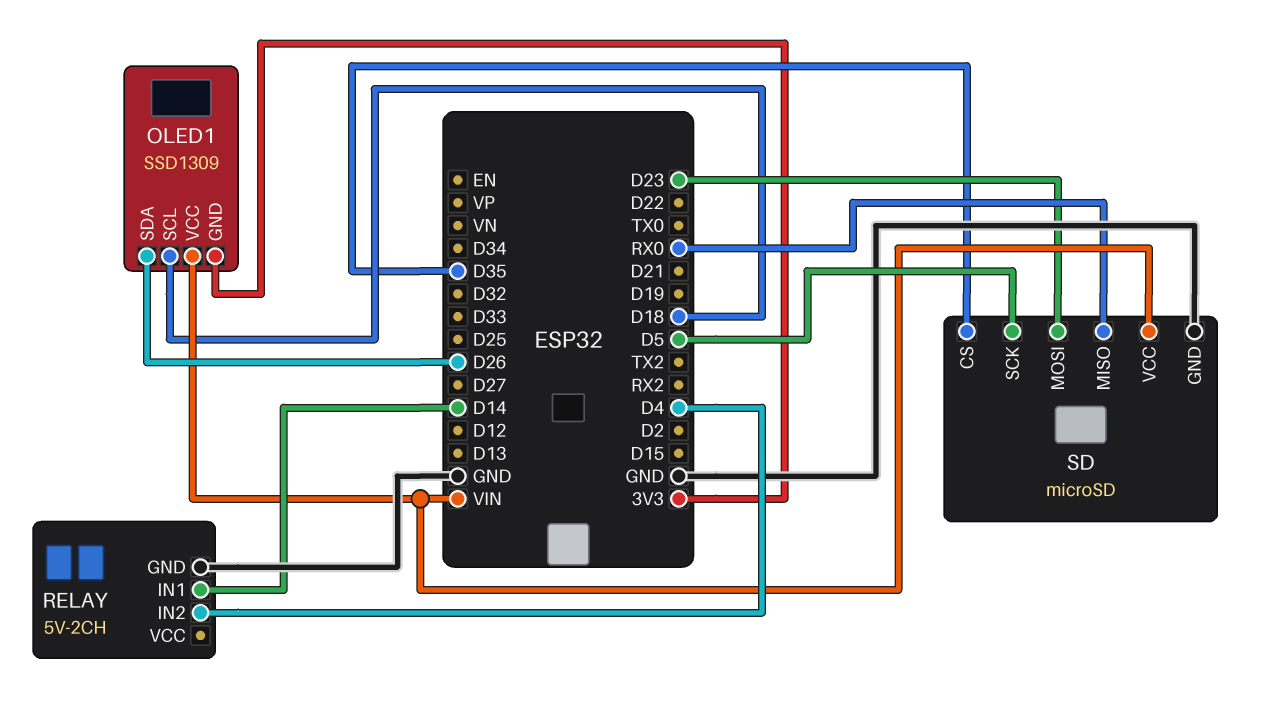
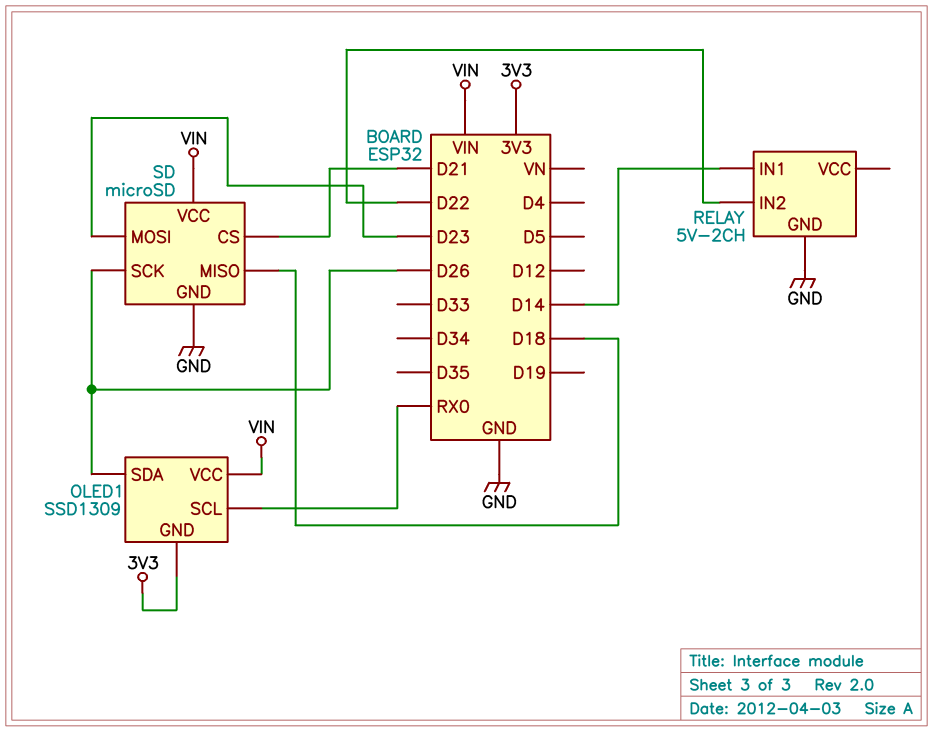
OLED1 pin SCL: D18 -> RX0
RELAY pin IN2: D4 -> D22
SD pin CS: D35 -> D21
SD pin MISO: RX0 -> D18
SD pin SCK: D5 -> D26

